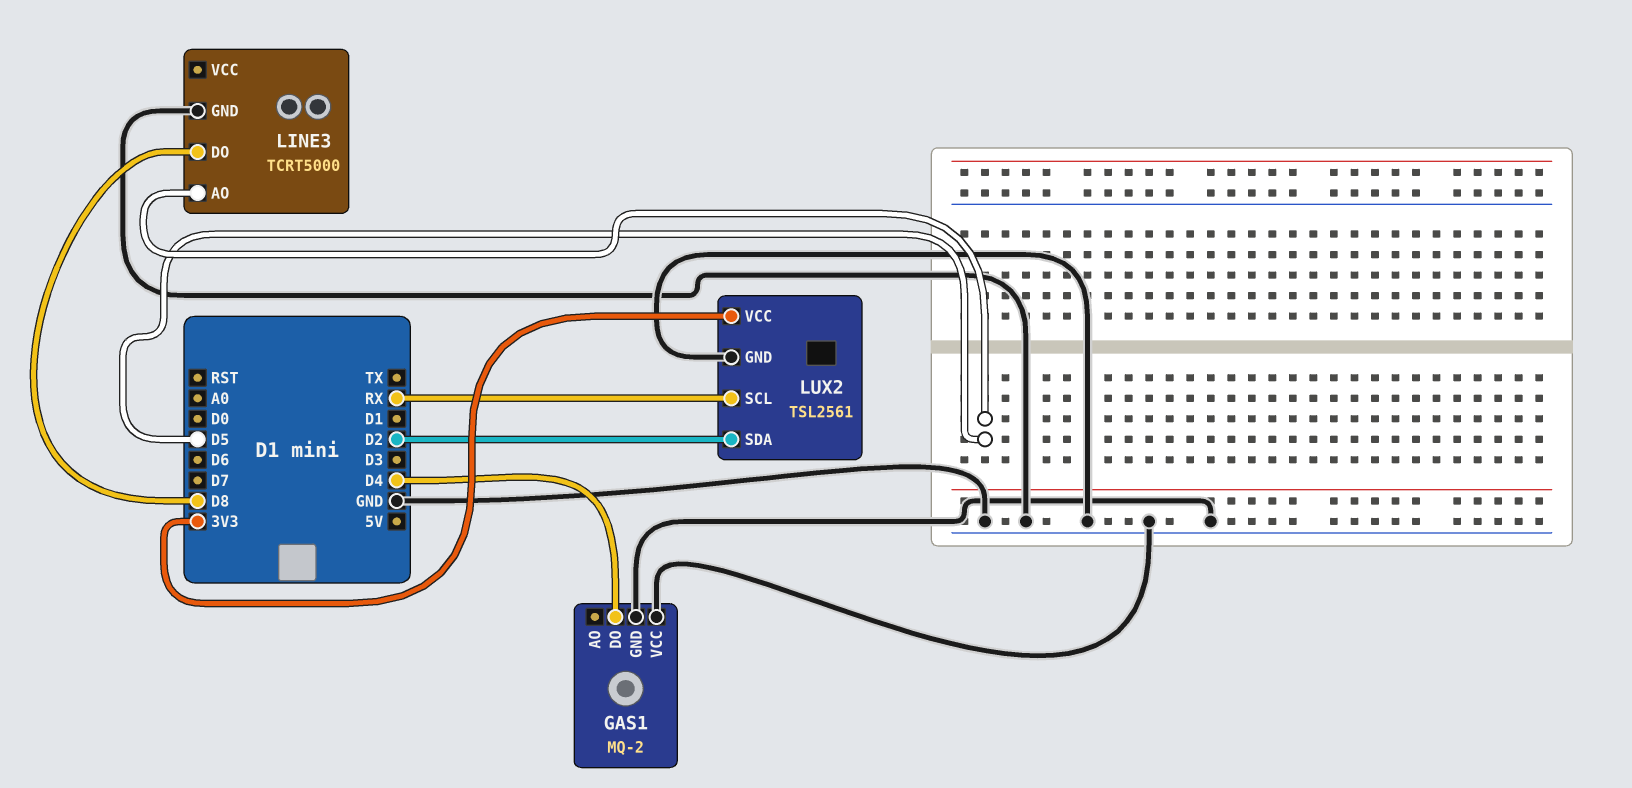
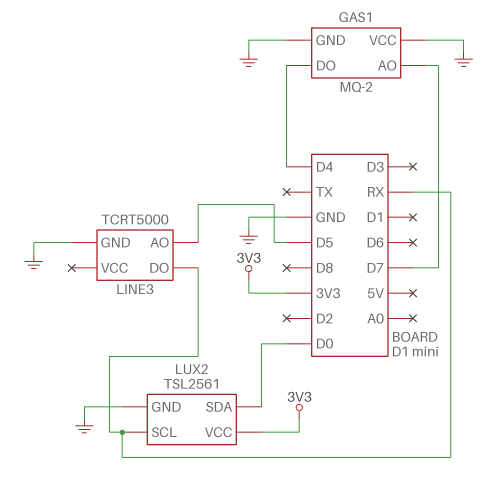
GAS1 pin AO: none -> D7
LINE3 pin DO: D8 -> RX
LUX2 pin SDA: D2 -> D0

